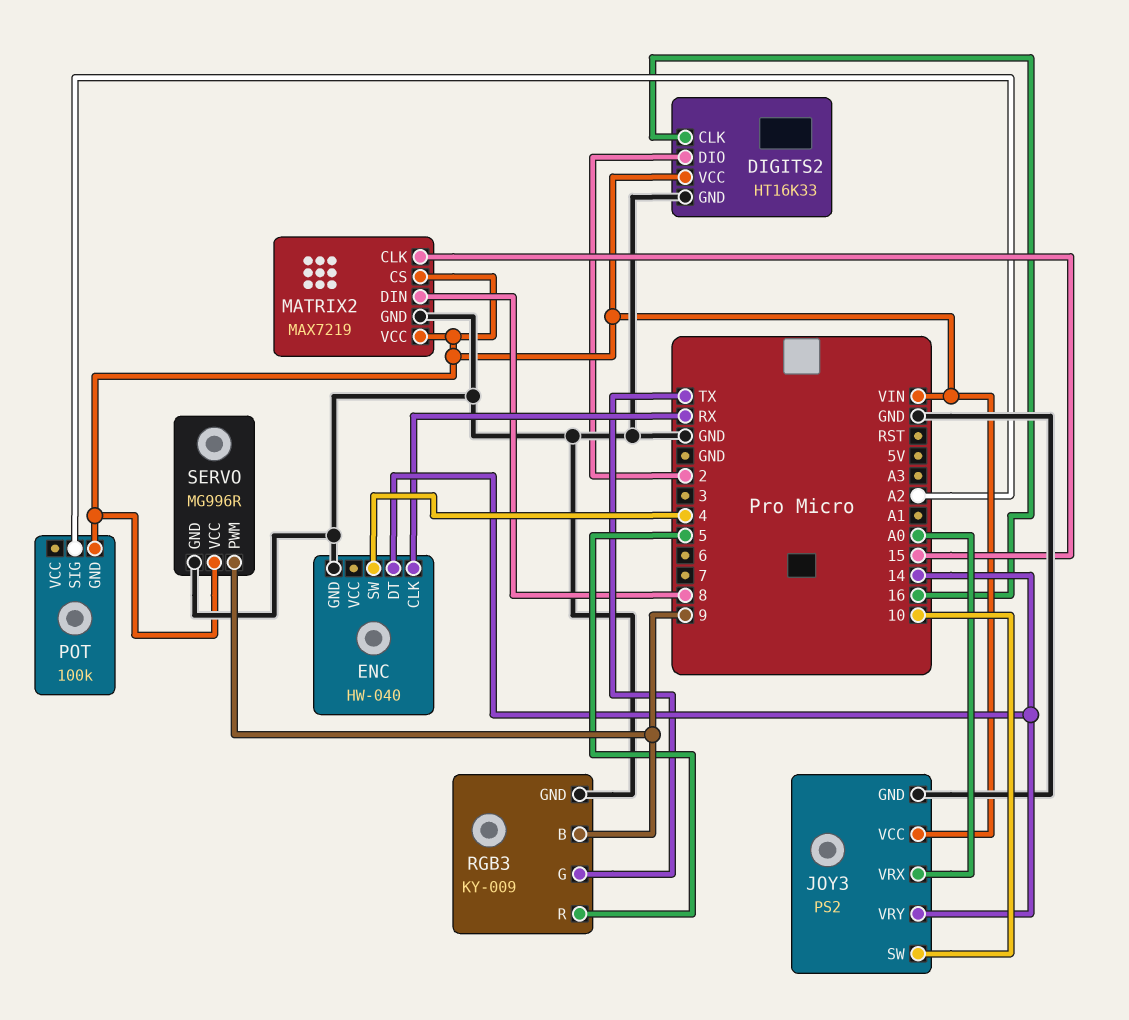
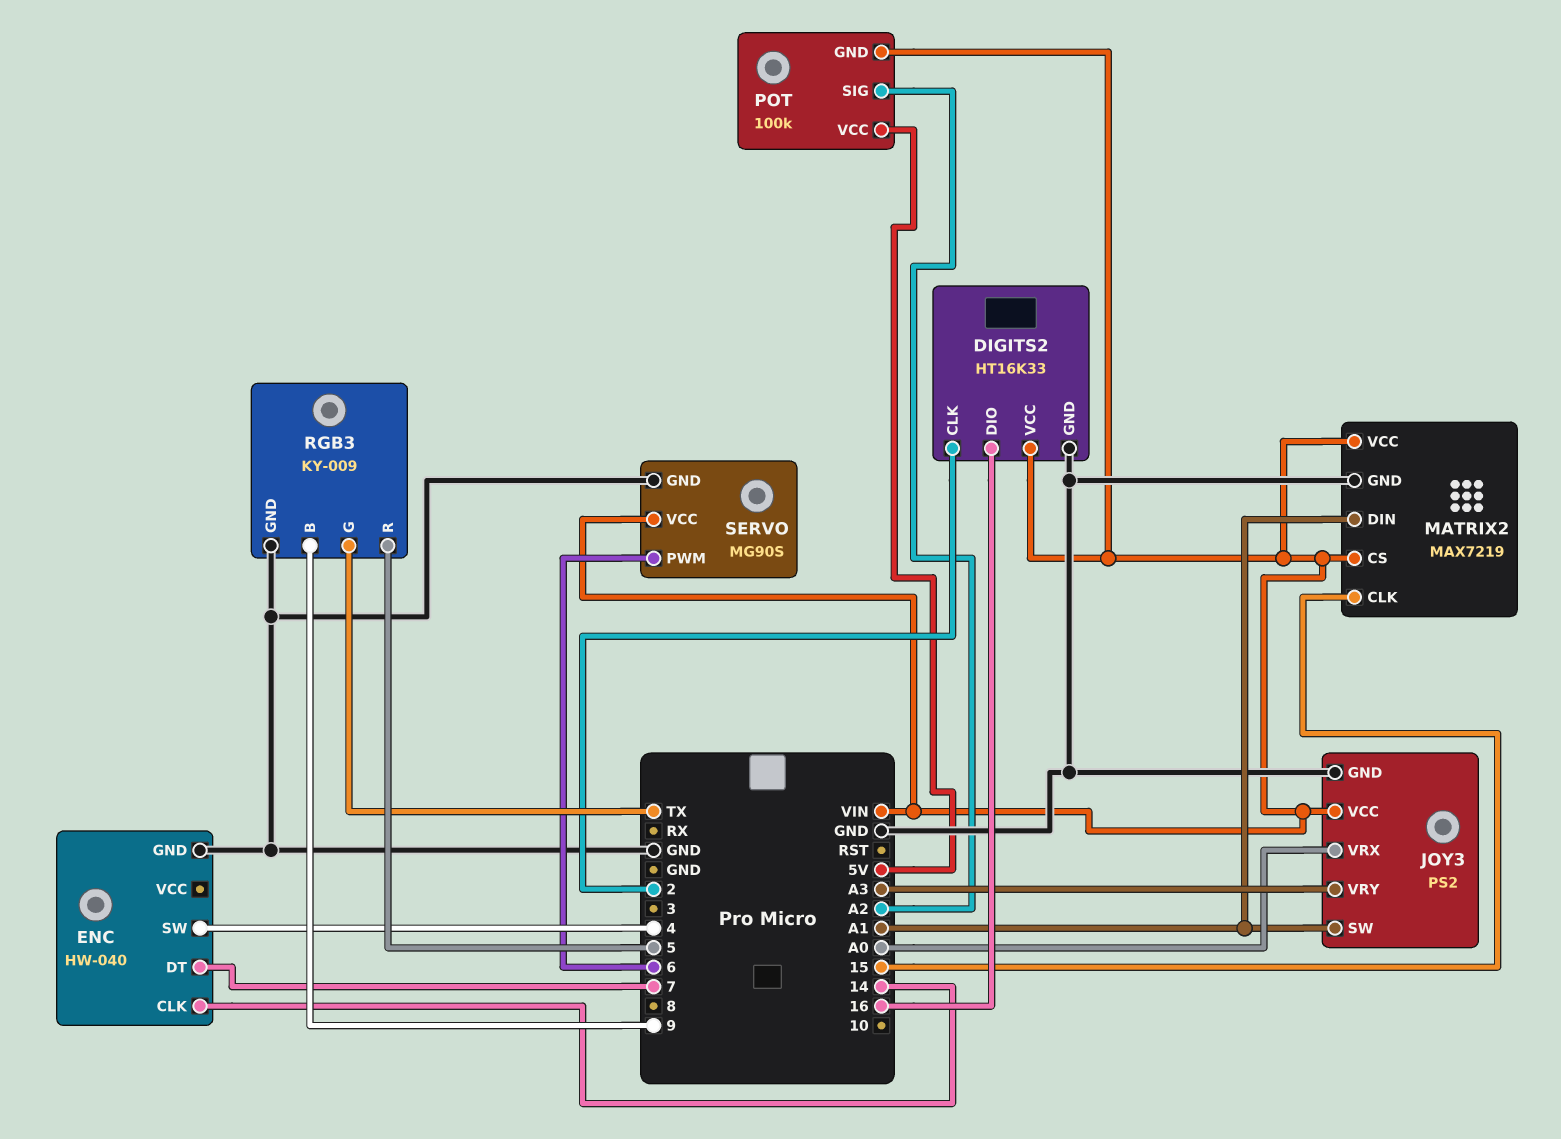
DIGITS2 pin CLK: 16 -> 2
DIGITS2 pin DIO: 2 -> 16
ENC pin CLK: RX -> 14
ENC pin DT: 14 -> 7
JOY3 pin SW: 10 -> A1
JOY3 pin VRY: 14 -> A3
MATRIX2 pin DIN: 8 -> A1
POT pin VCC: none -> 5V
SERVO: MG996R -> MG90S
SERVO pin PWM: 9 -> 6

